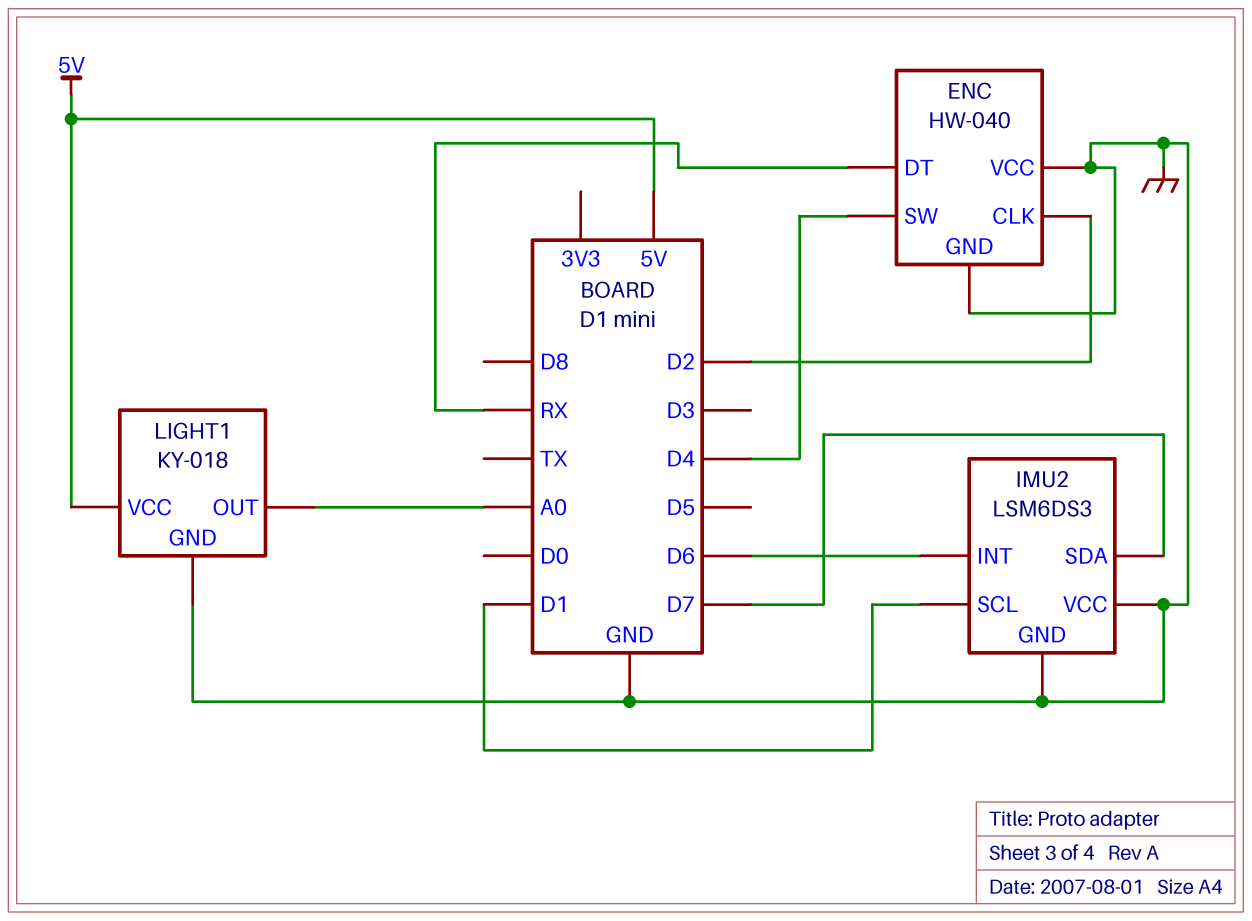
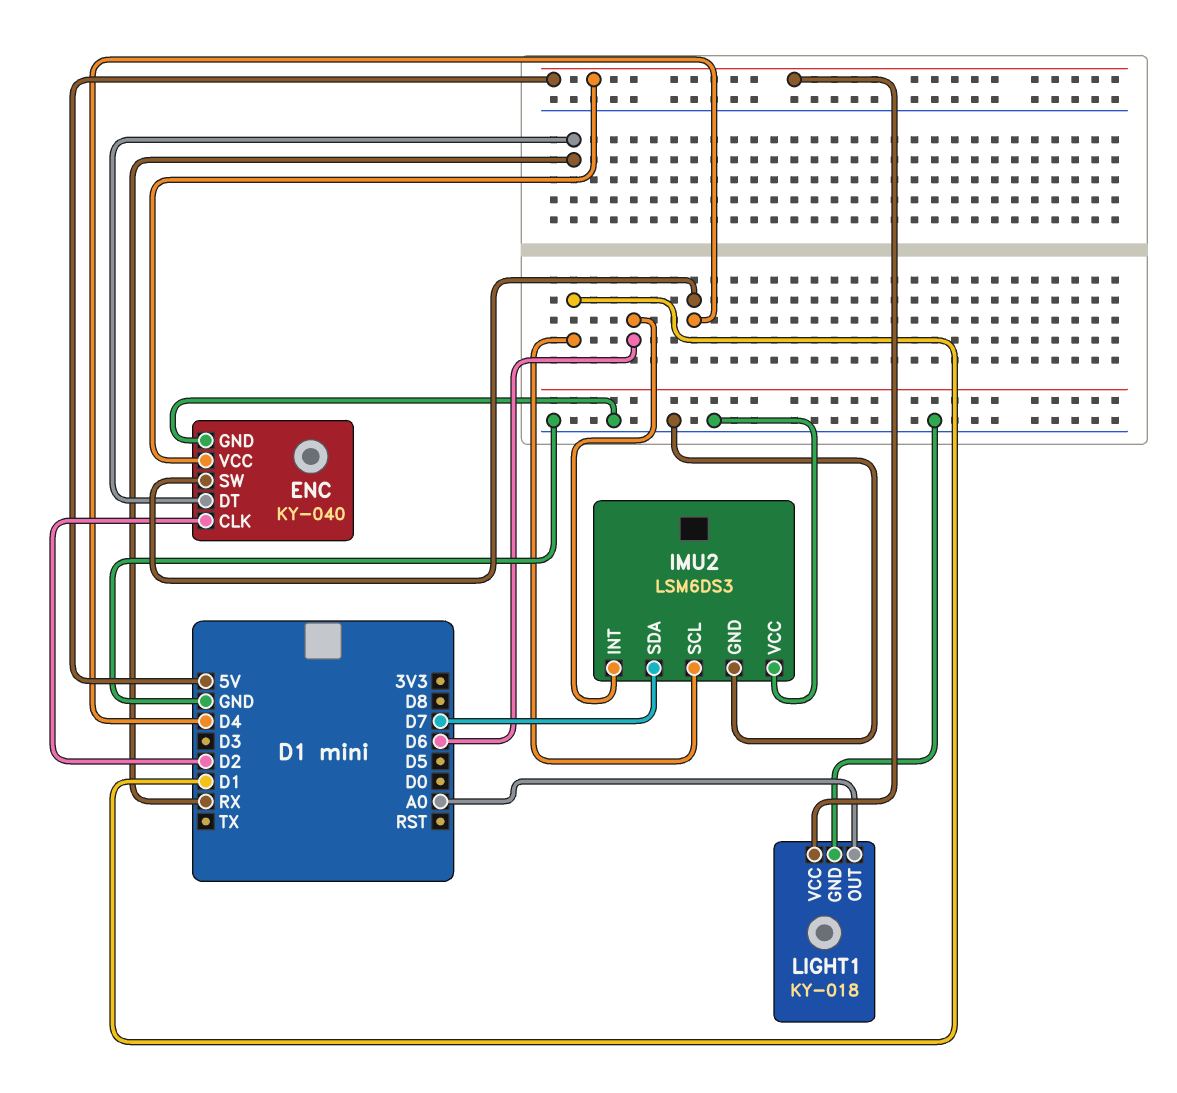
ENC: HW-040 -> KY-040
ENC pin VCC: GND -> 5V

